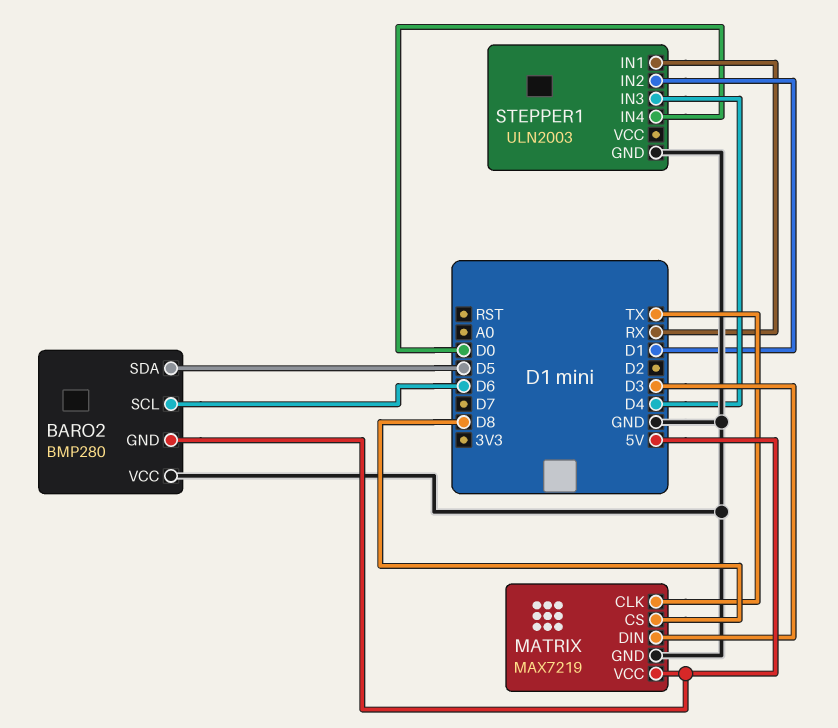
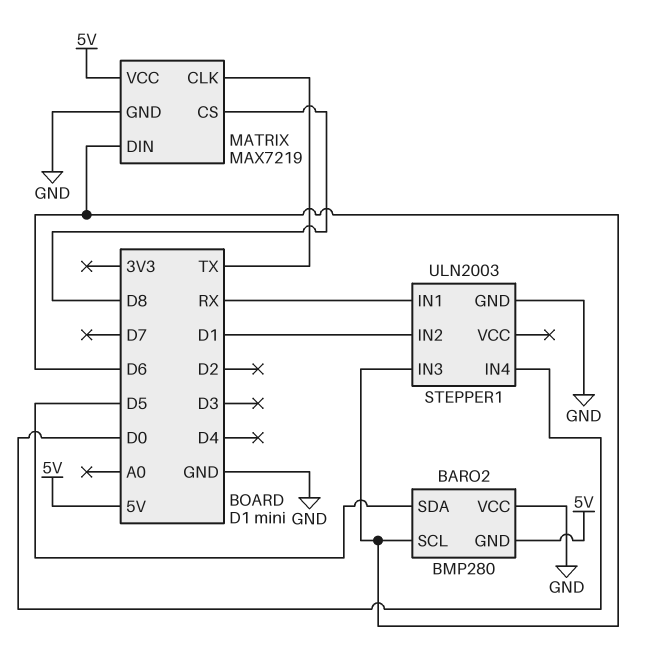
MATRIX pin DIN: D3 -> D6
STEPPER1 pin IN3: D4 -> D6

